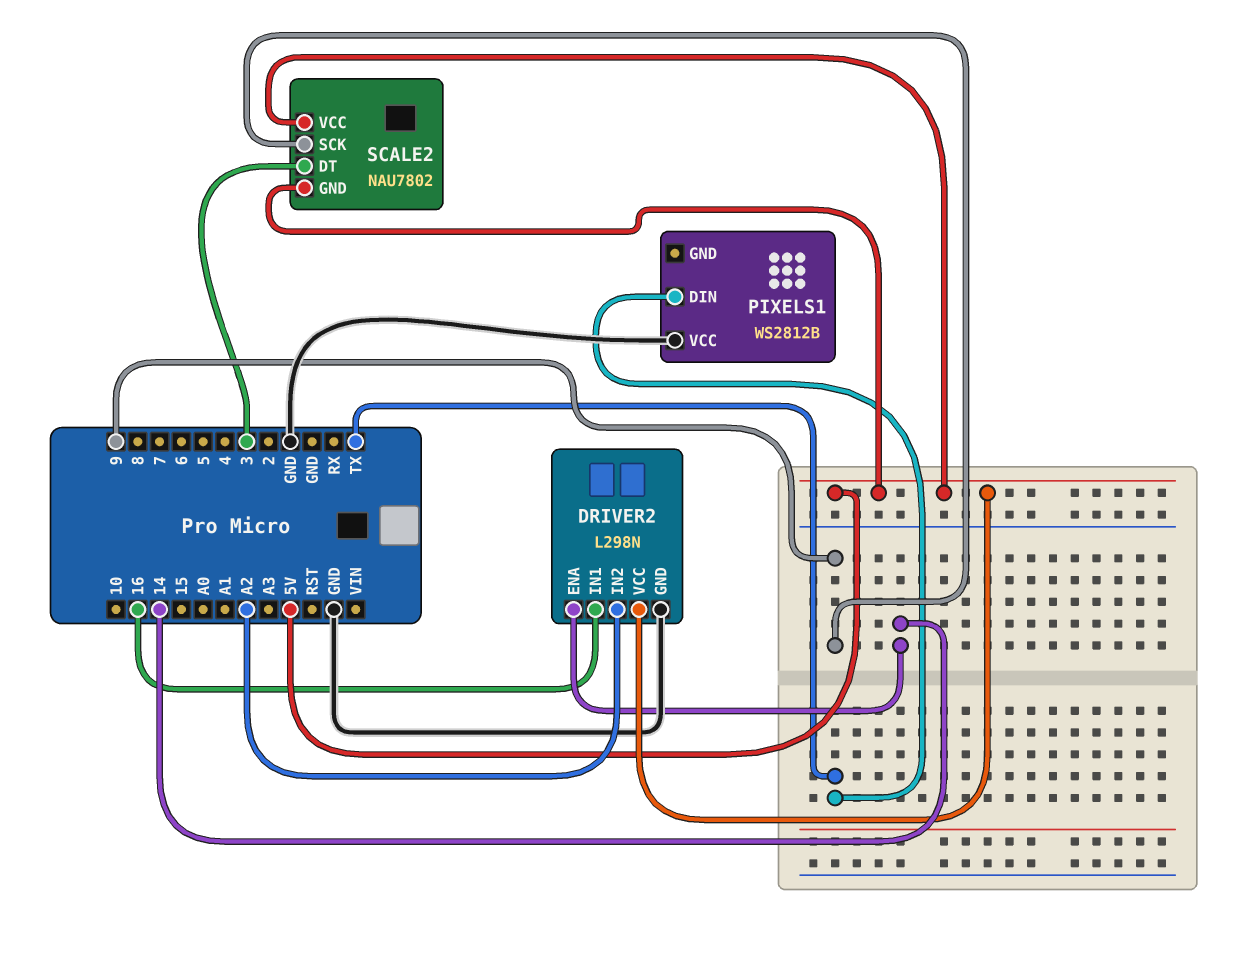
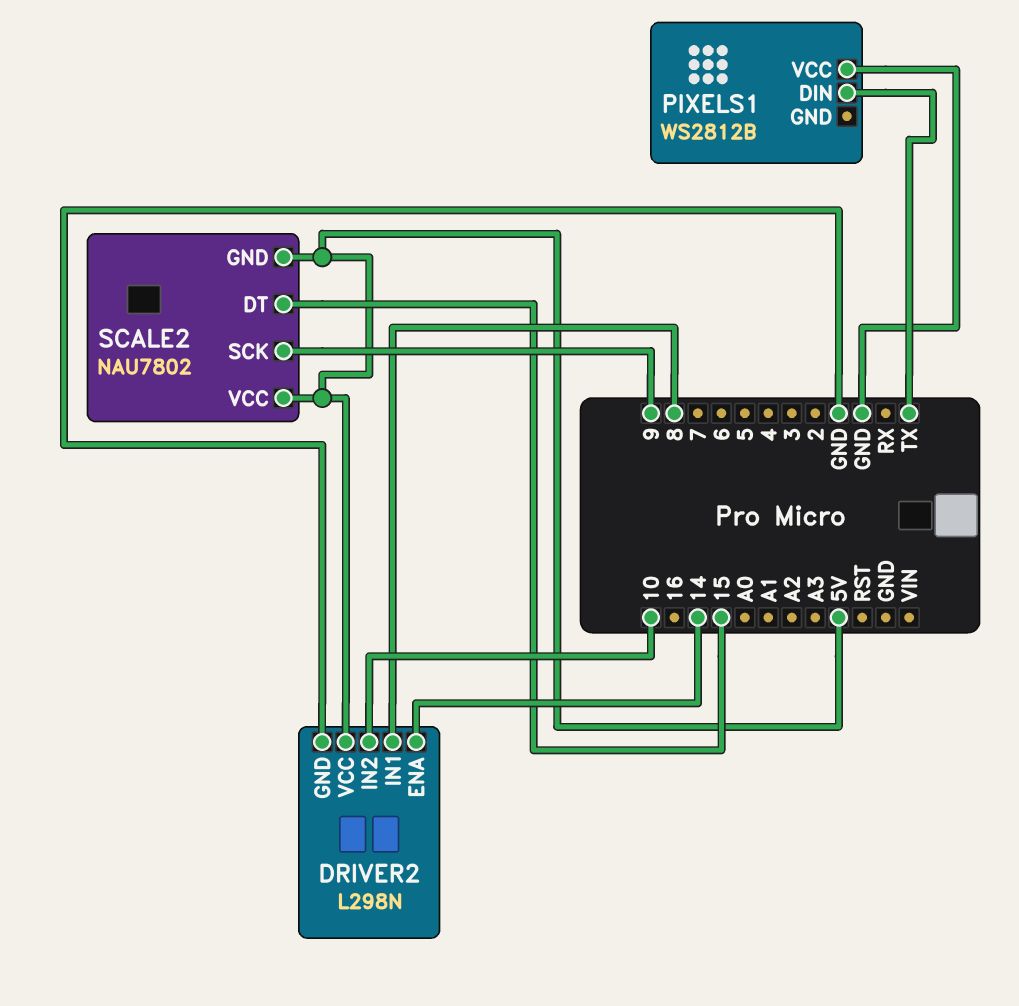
DRIVER2 pin IN1: 16 -> 8
DRIVER2 pin IN2: A2 -> 10
SCALE2 pin DT: 3 -> 15

